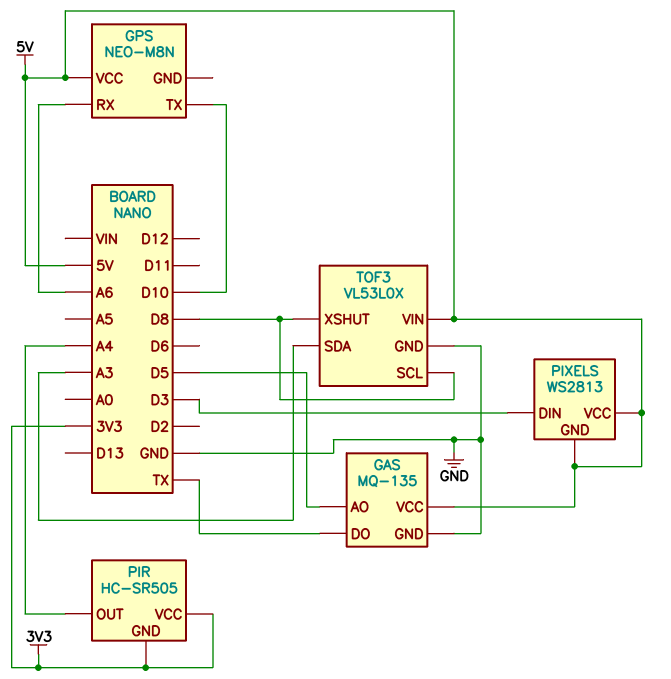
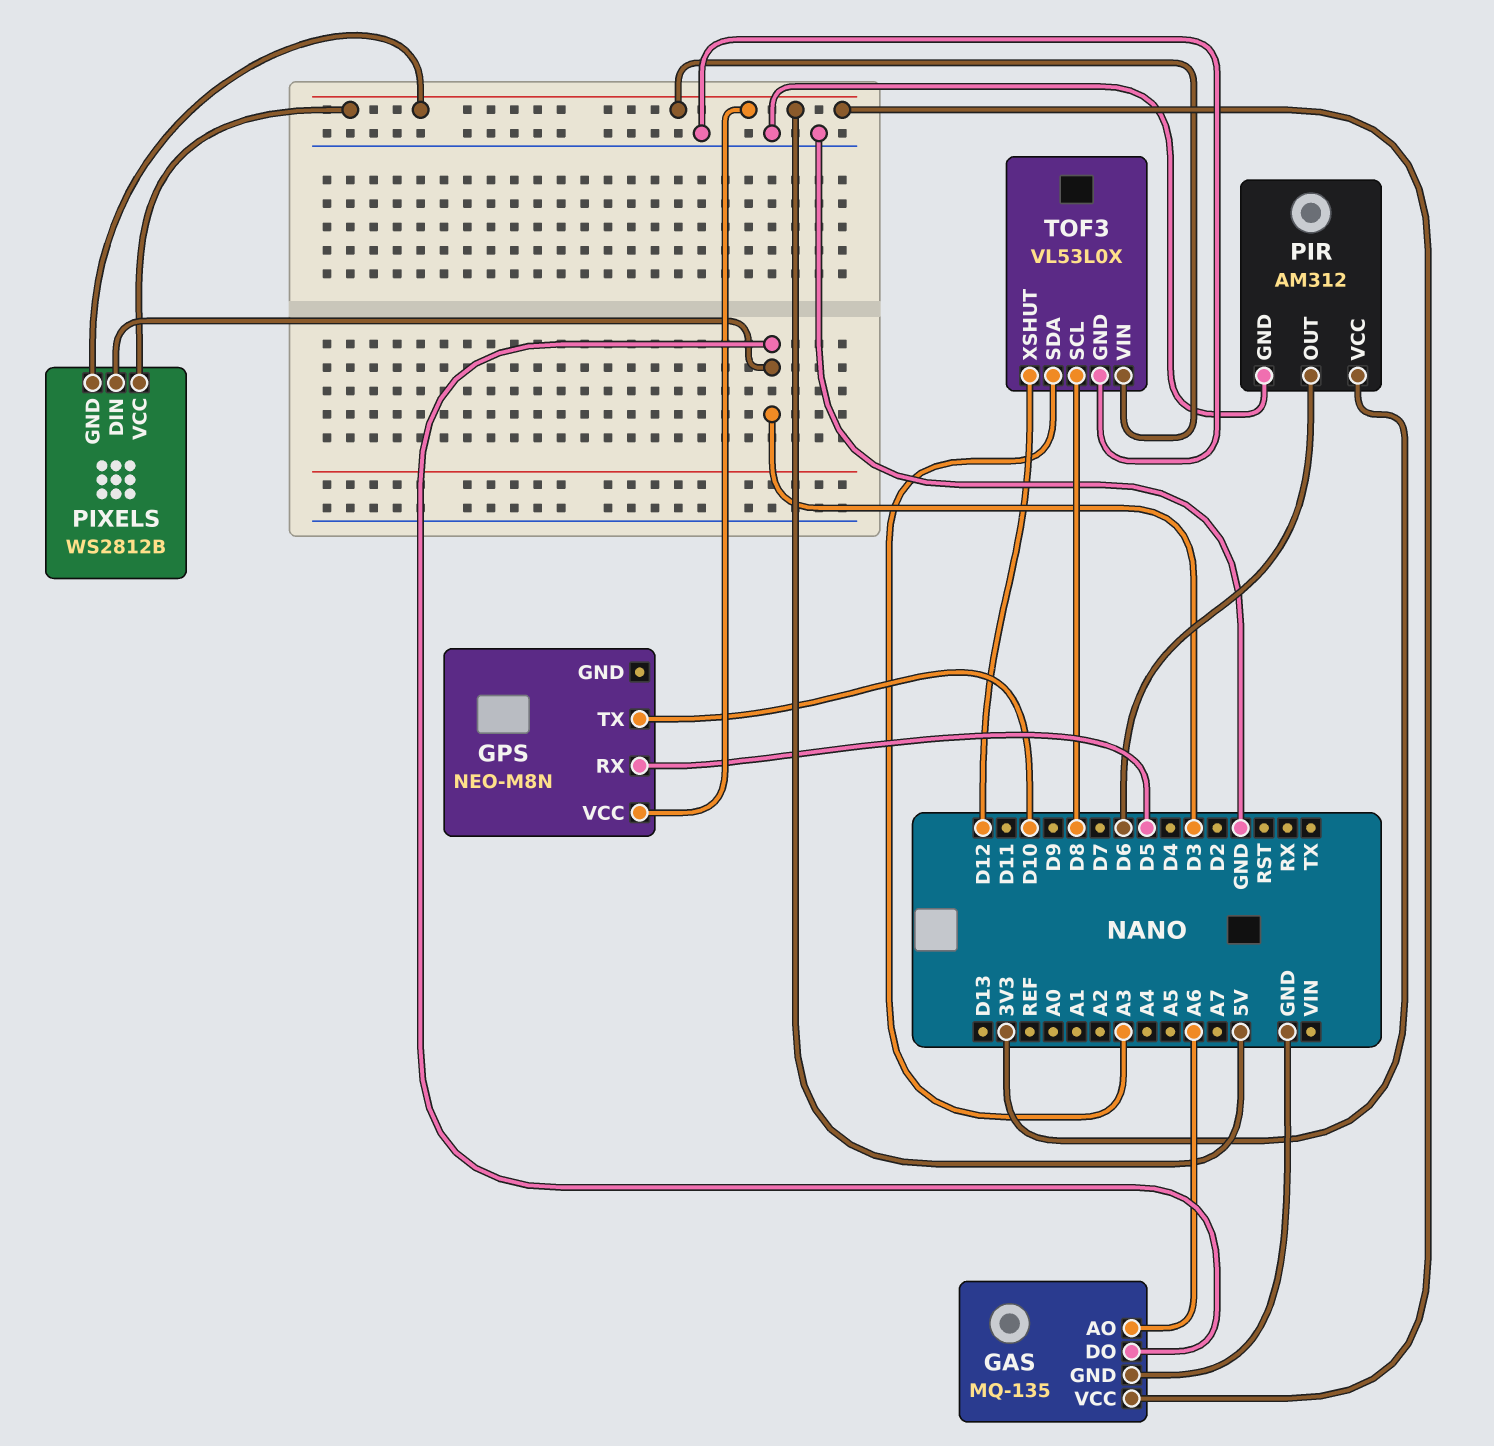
GAS pin AO: D5 -> A6
GAS pin DO: TX -> D3
GPS pin RX: A6 -> D5
PIR: HC-SR505 -> AM312
PIR pin GND: 3V3 -> GND
PIR pin OUT: A4 -> D6
PIXELS: WS2813 -> WS2812B
TOF3 pin XSHUT: D8 -> D12

